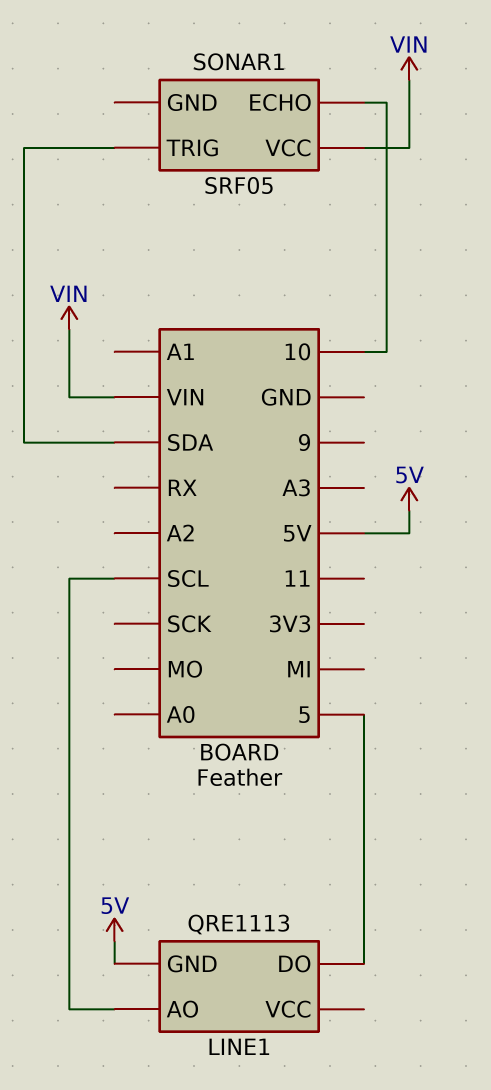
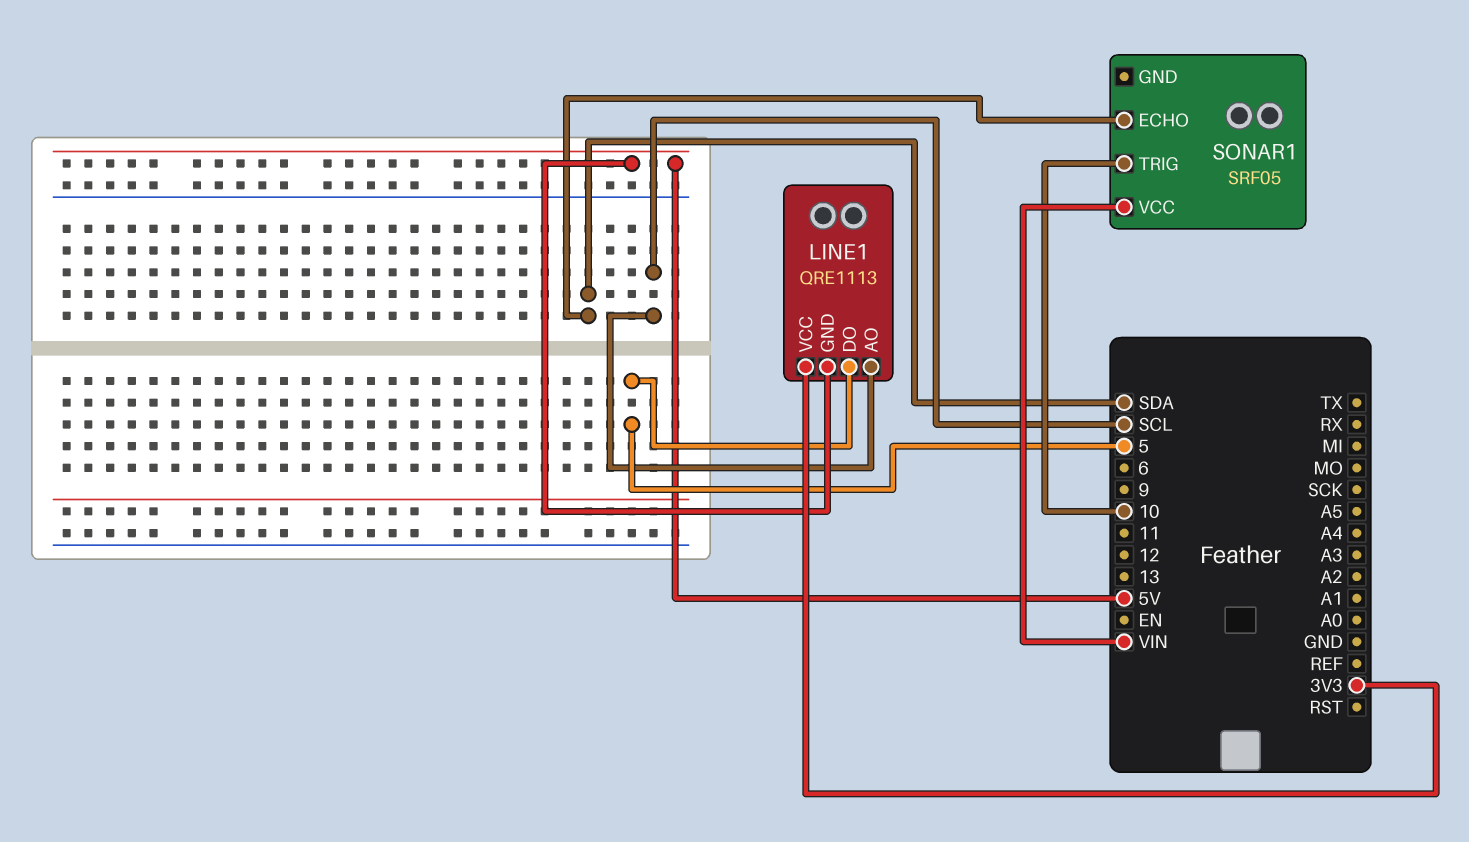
LINE1 pin VCC: none -> 3V3
SONAR1 pin ECHO: 10 -> SDA
SONAR1 pin TRIG: SDA -> 10

